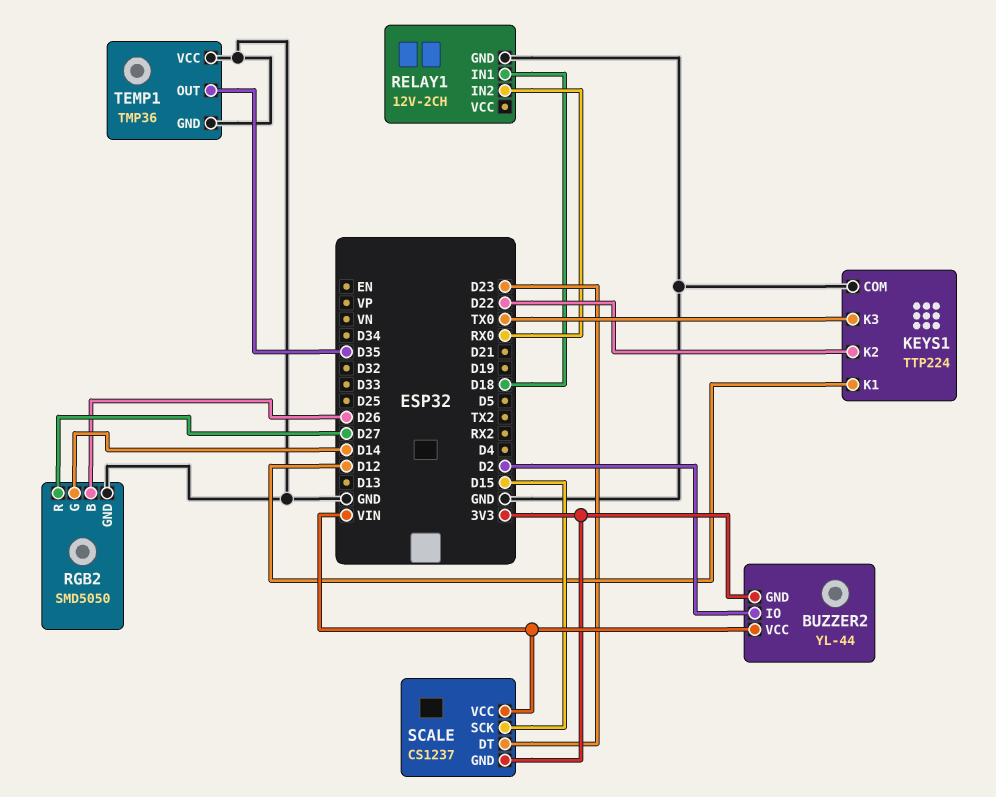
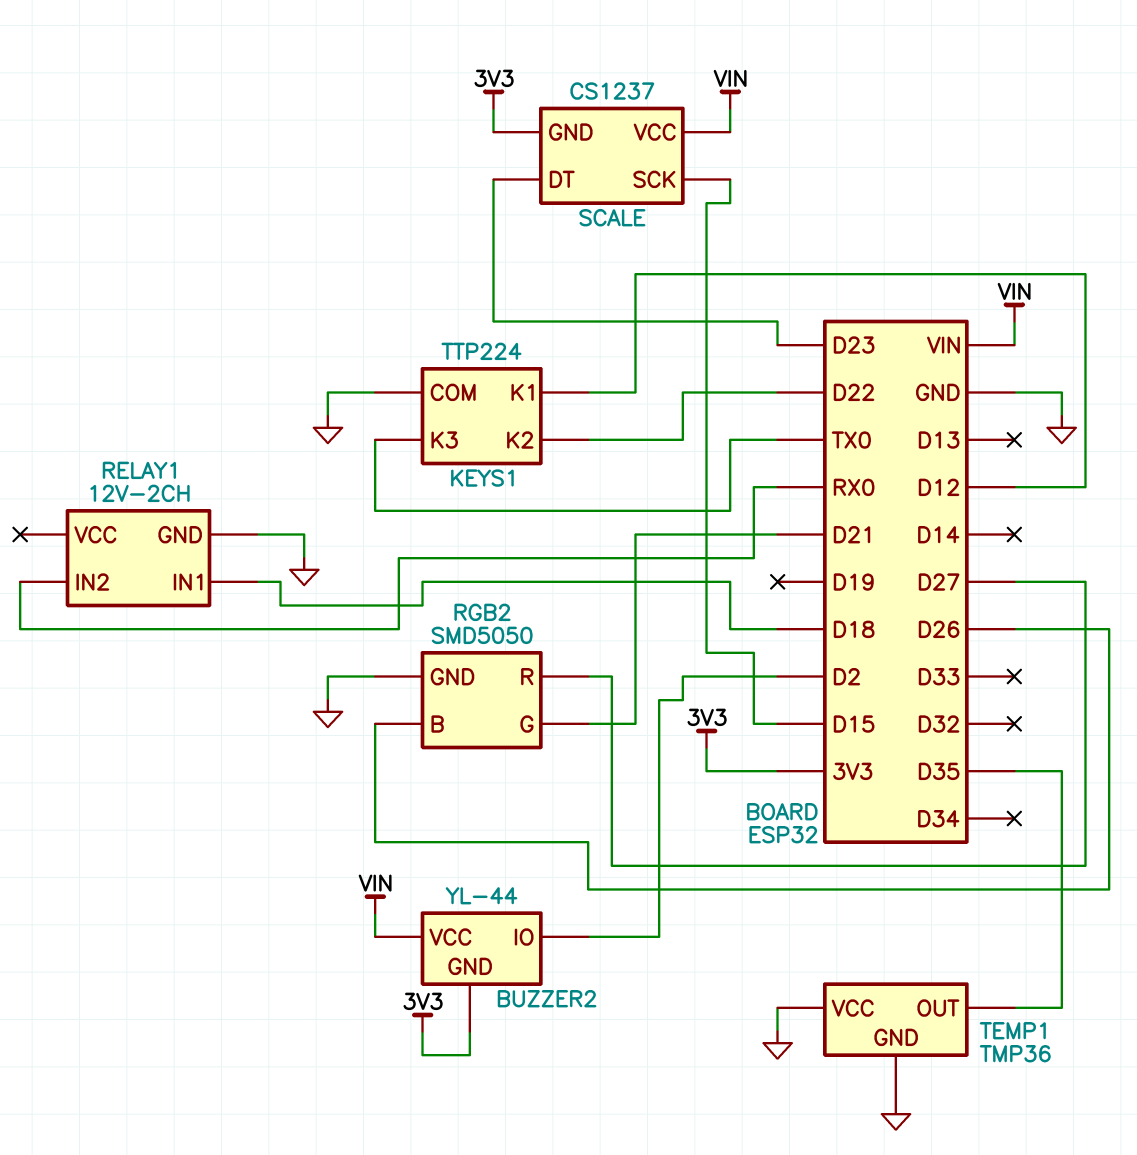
RGB2 pin G: D14 -> D21

